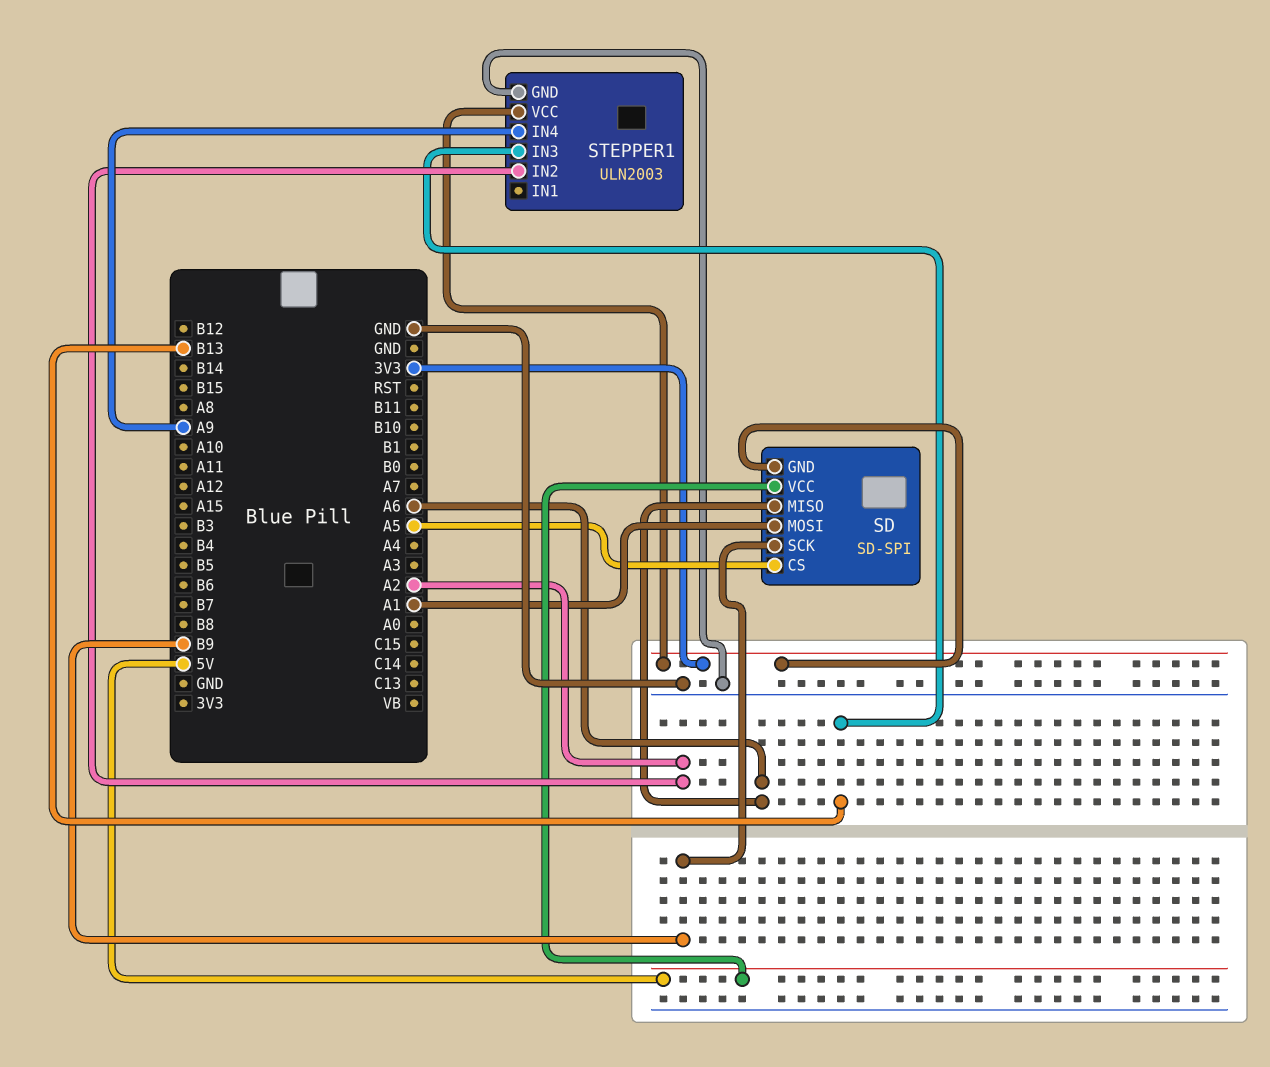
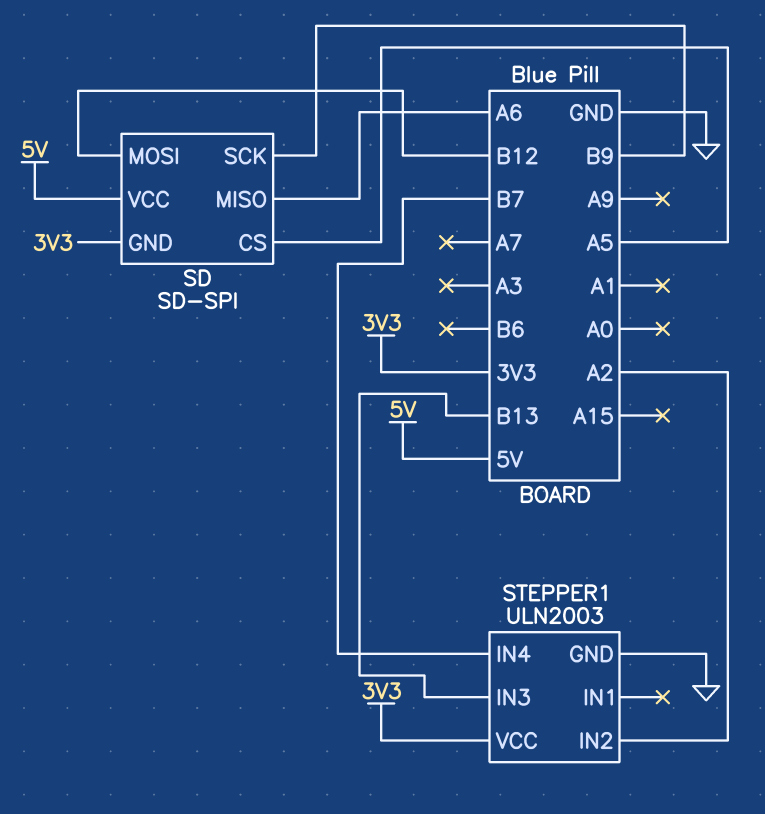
SD pin MOSI: A1 -> B12
STEPPER1 pin IN4: A9 -> B7

